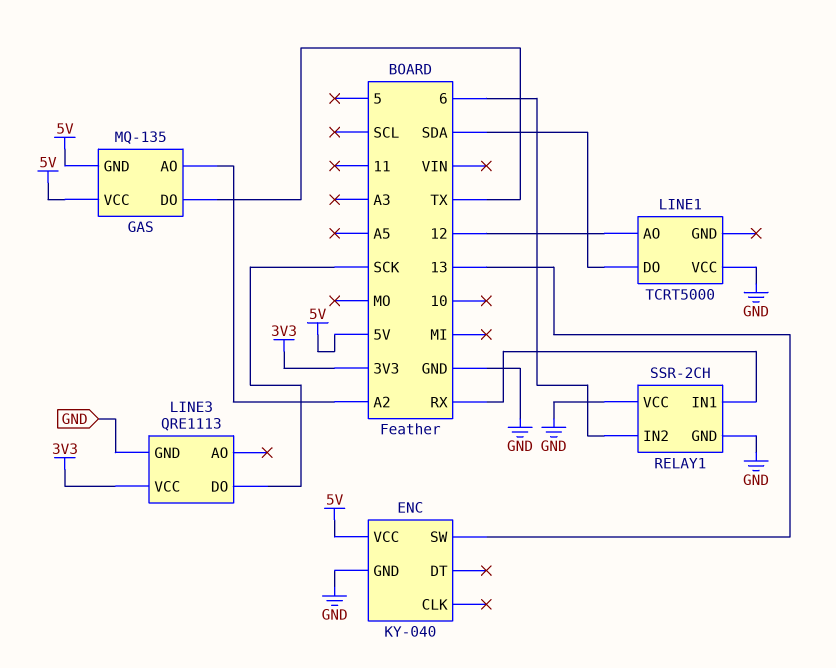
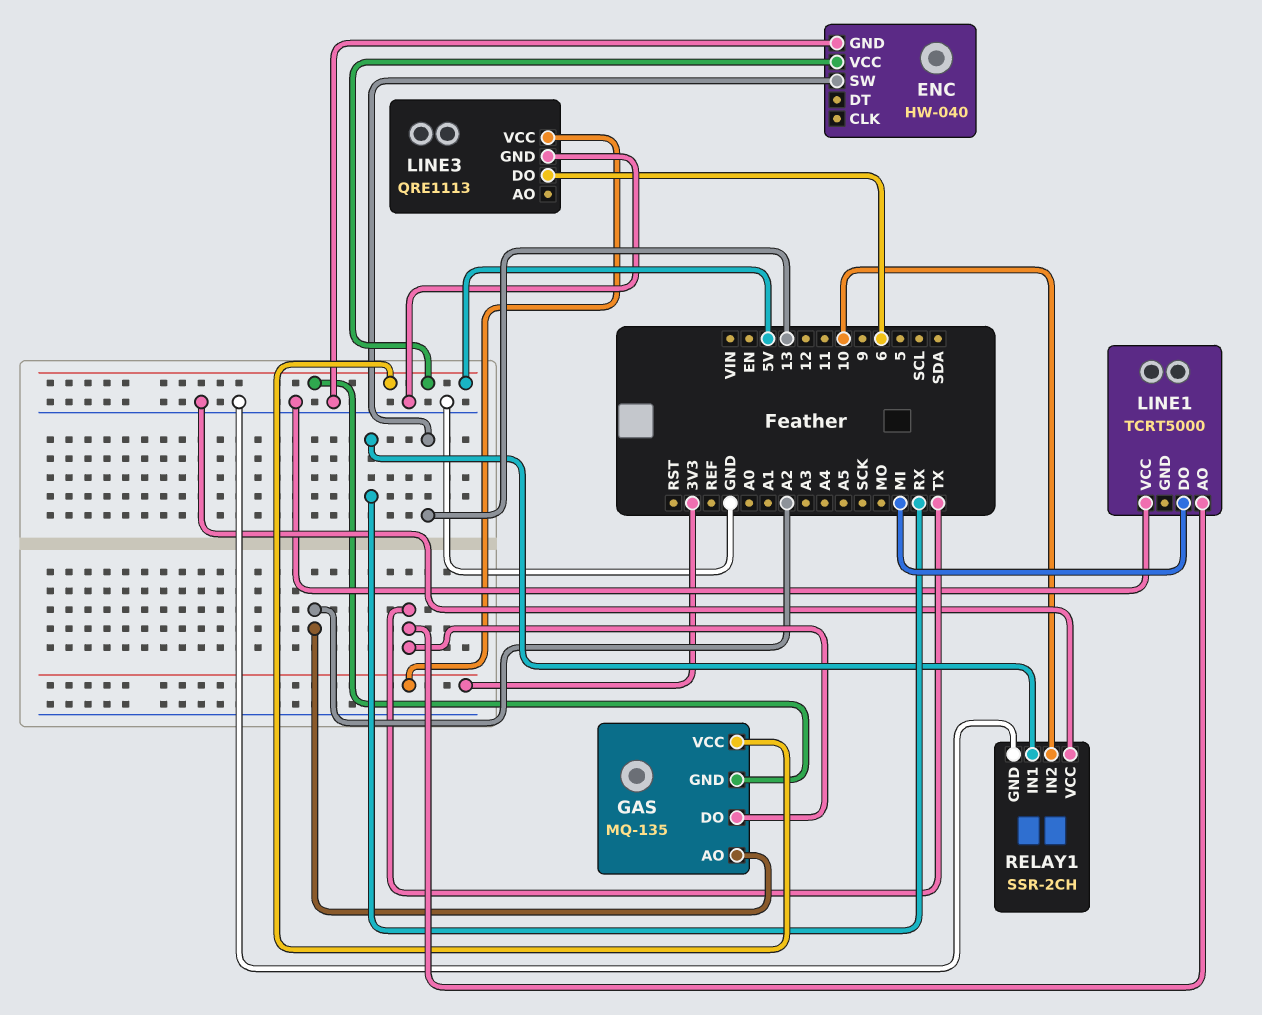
ENC: KY-040 -> HW-040
LINE1 pin AO: 12 -> TX
LINE1 pin DO: SDA -> MI
LINE3 pin DO: SCK -> 6
RELAY1 pin IN2: 6 -> 10

